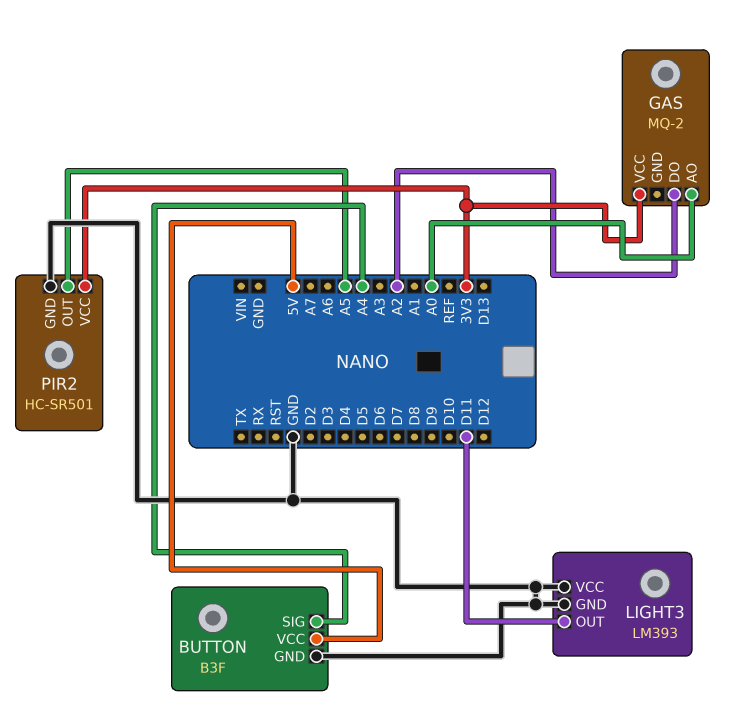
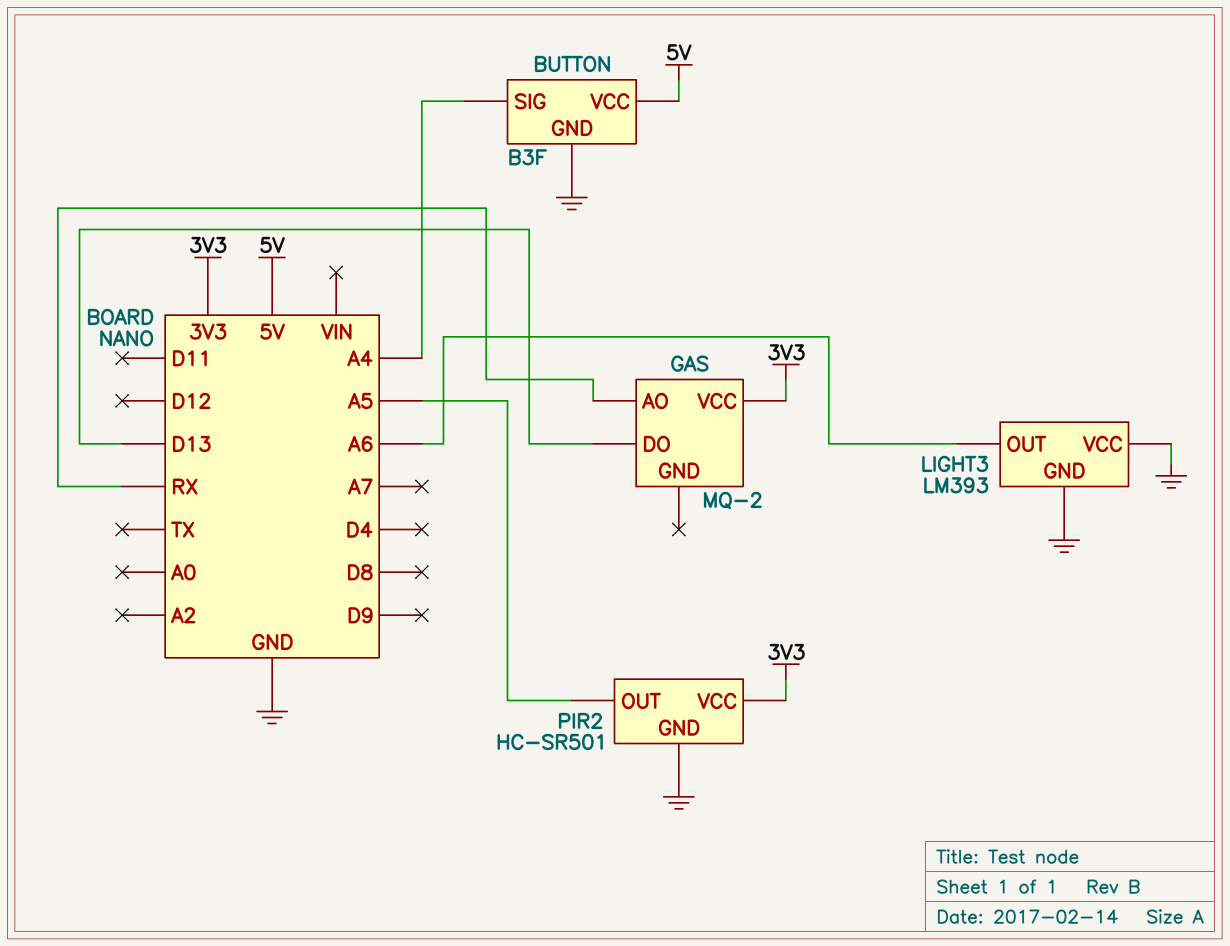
GAS pin AO: A0 -> RX
GAS pin DO: A2 -> D13
LIGHT3 pin OUT: D11 -> A6

